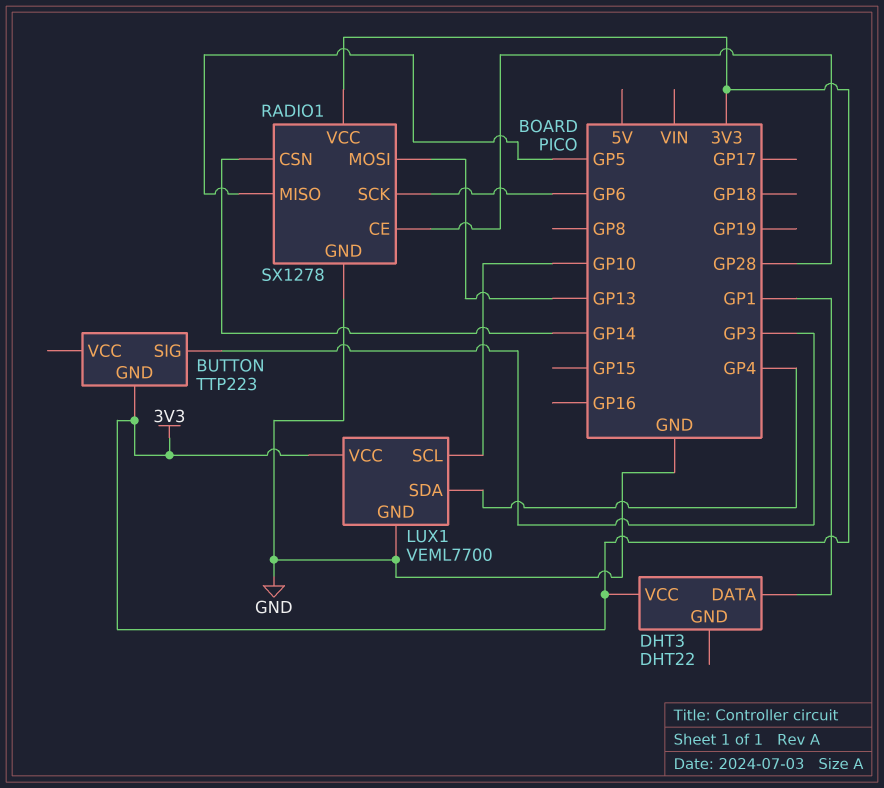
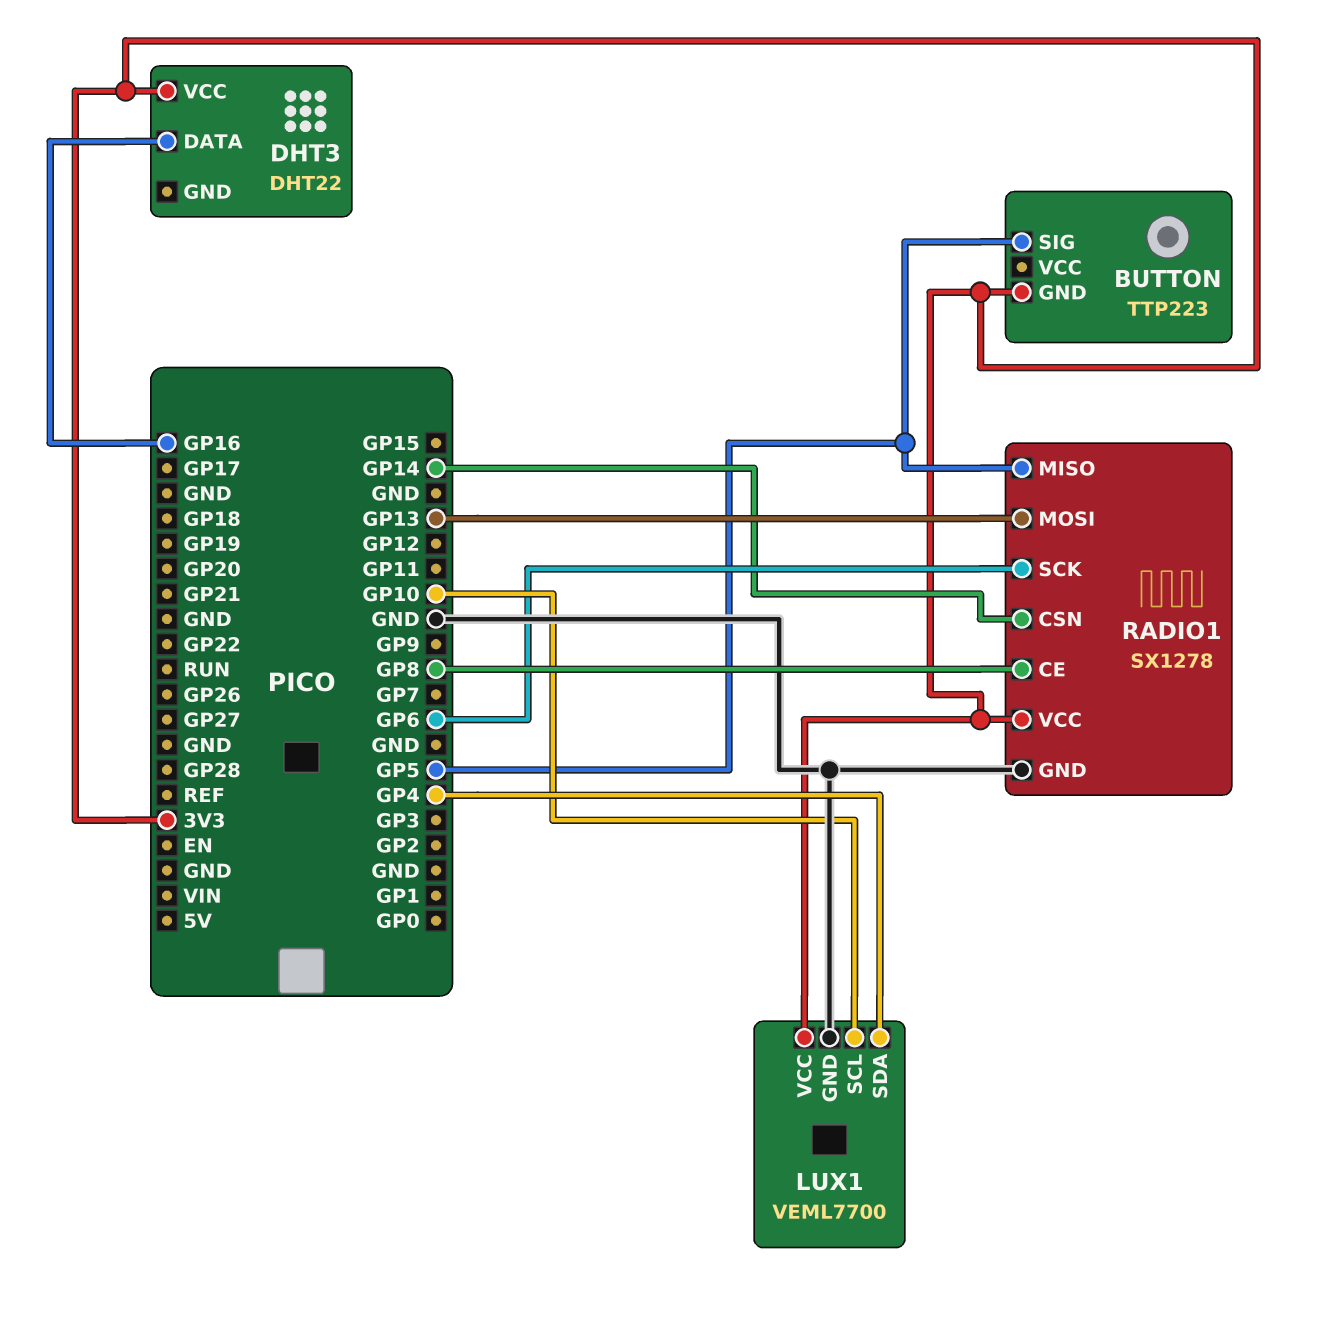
BUTTON pin SIG: GP3 -> GP5
DHT3 pin DATA: GP1 -> GP16
RADIO1 pin CE: GP28 -> GP8

